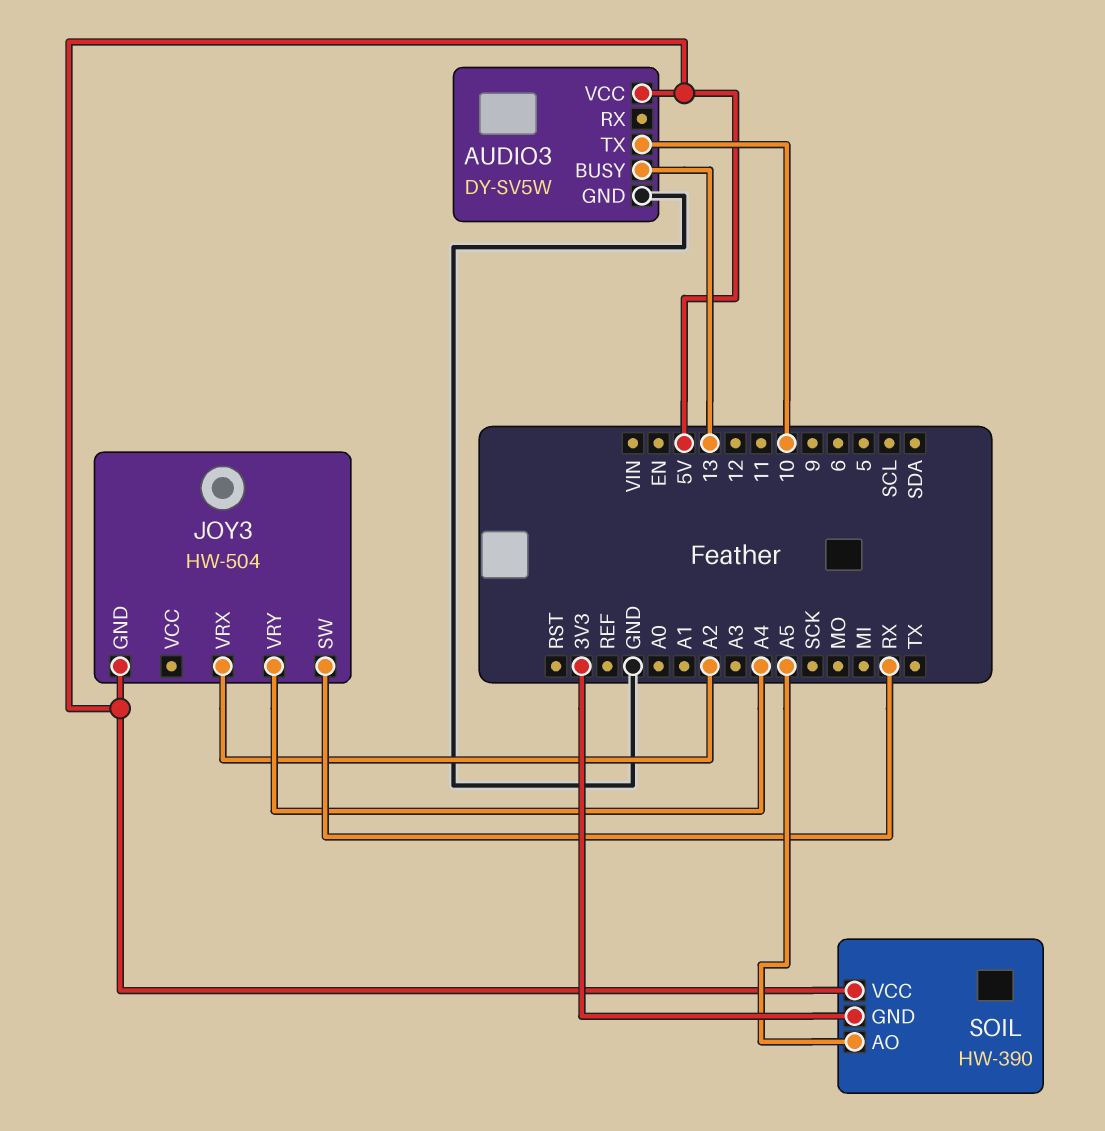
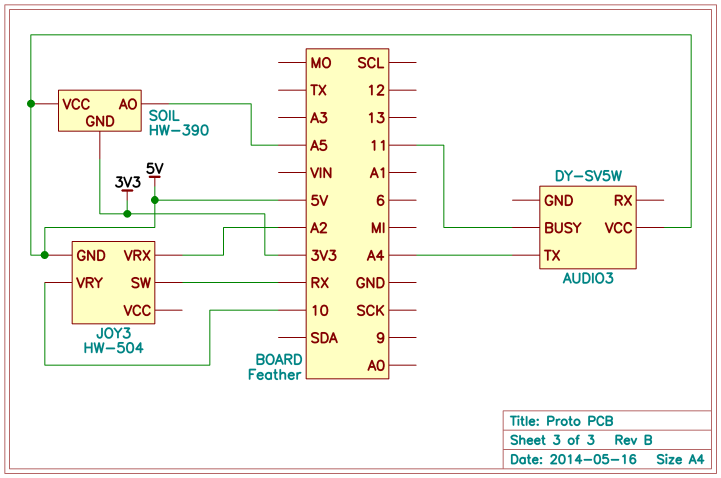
AUDIO3 pin BUSY: 13 -> 11
AUDIO3 pin GND: GND -> none
AUDIO3 pin TX: 10 -> A4
JOY3 pin VRY: A4 -> 10

